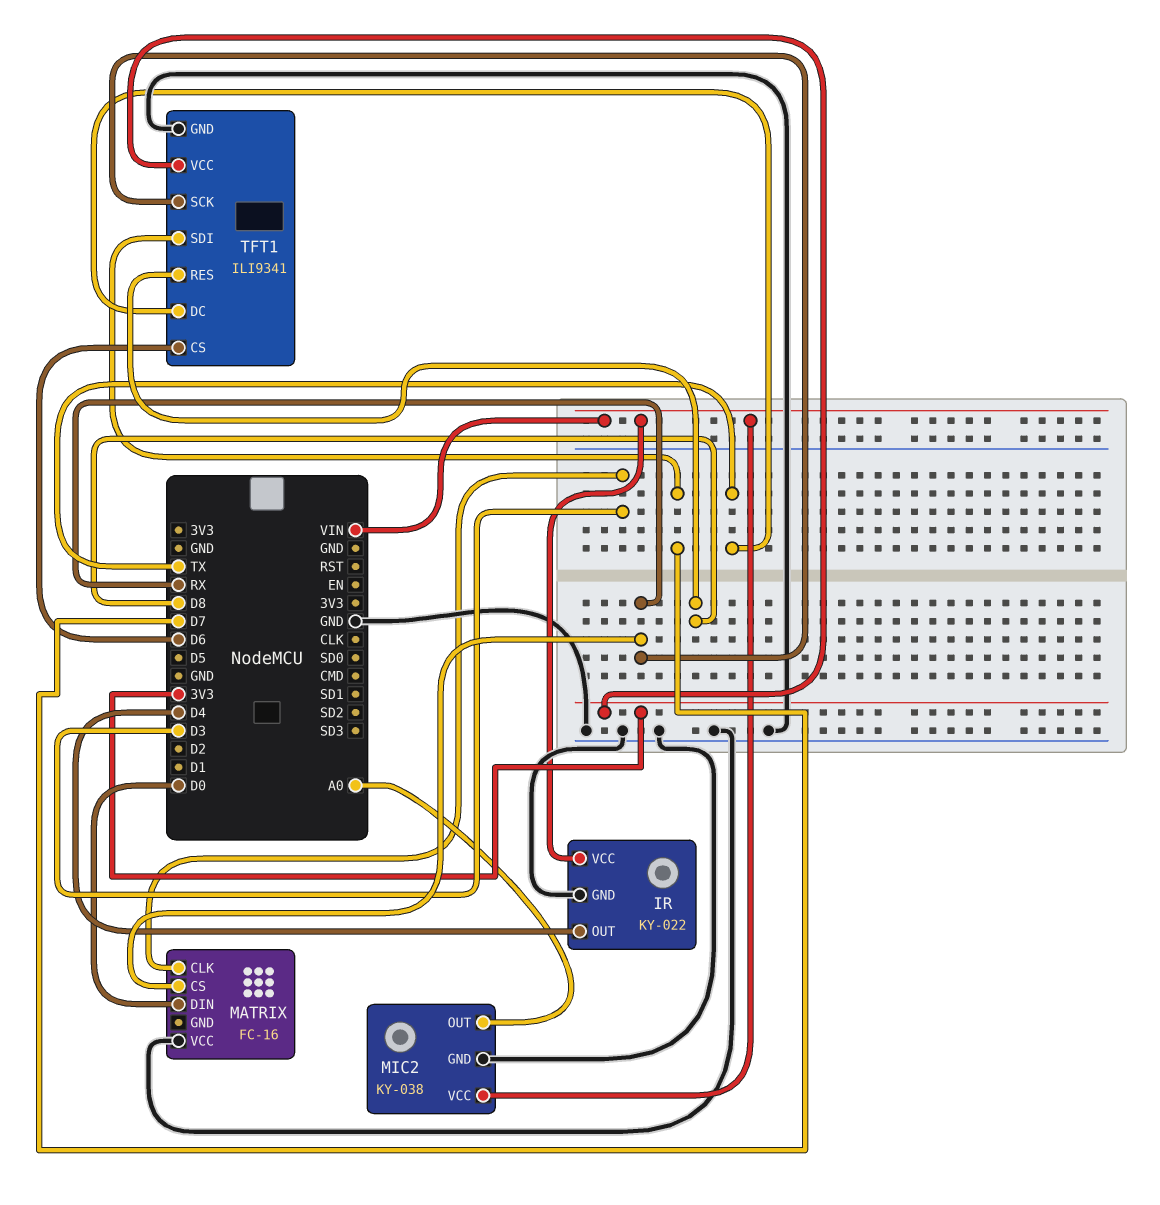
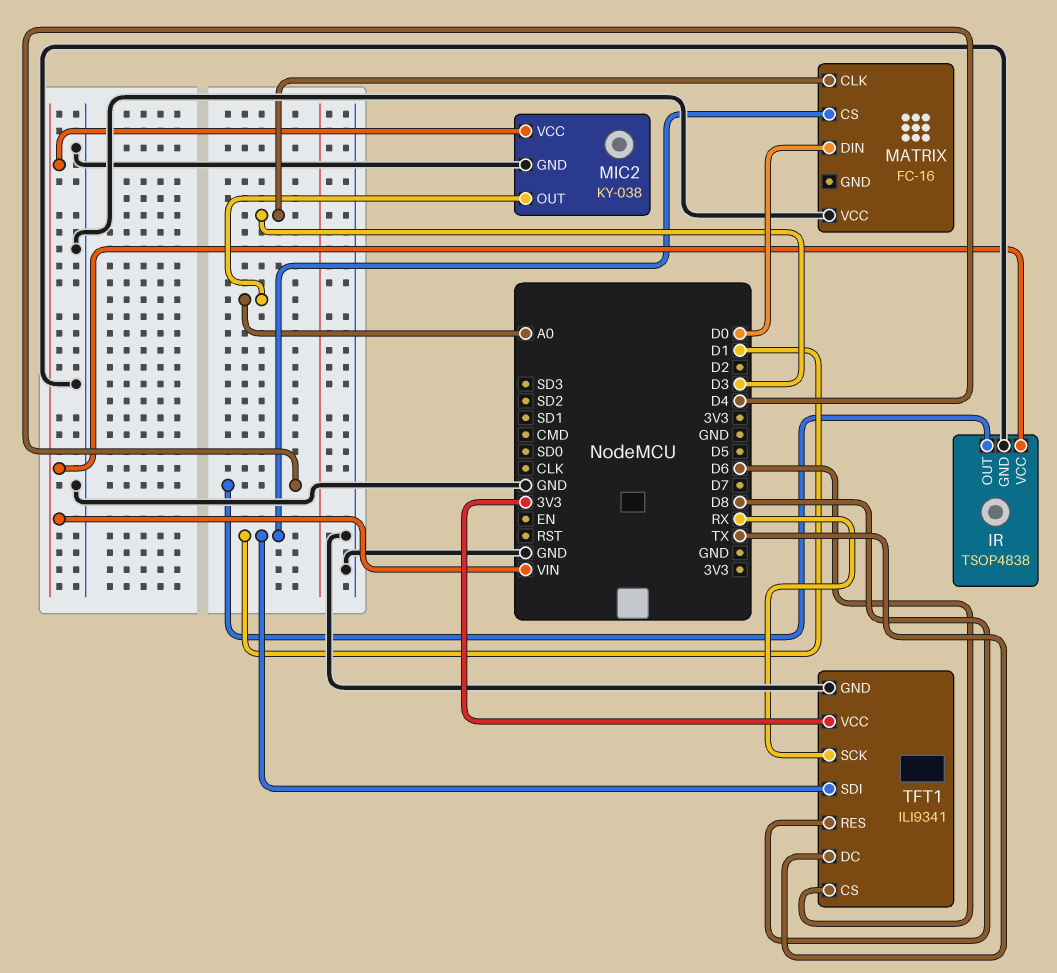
IR: KY-022 -> TSOP4838
MATRIX pin CS: RX -> D1
TFT1 pin SDI: D7 -> D1

